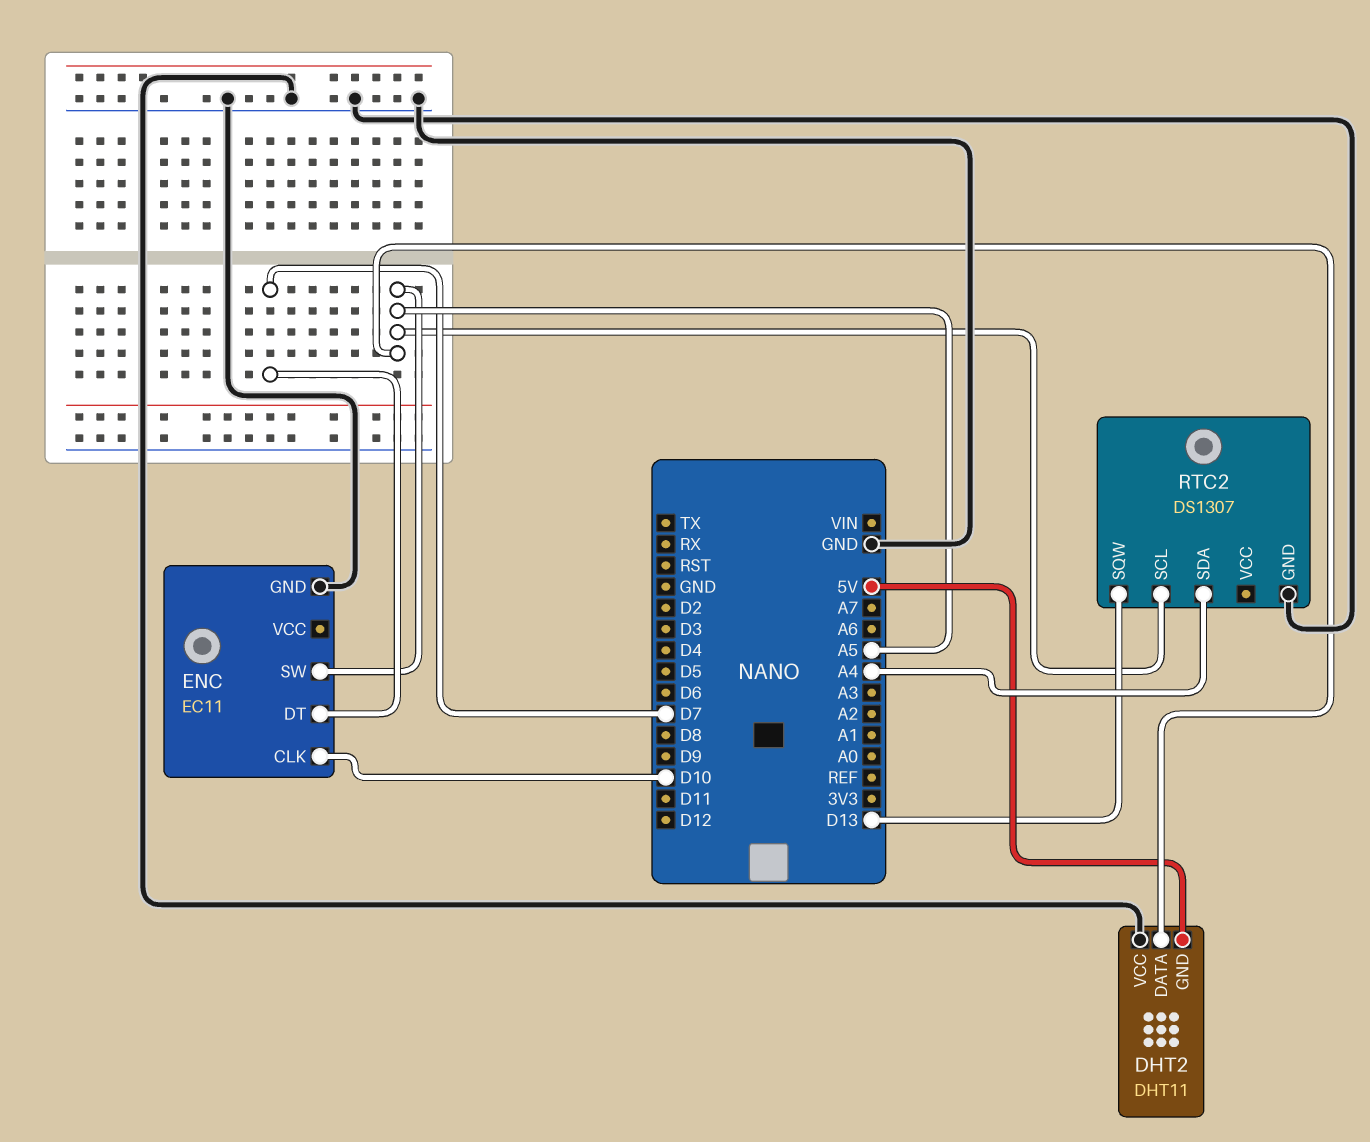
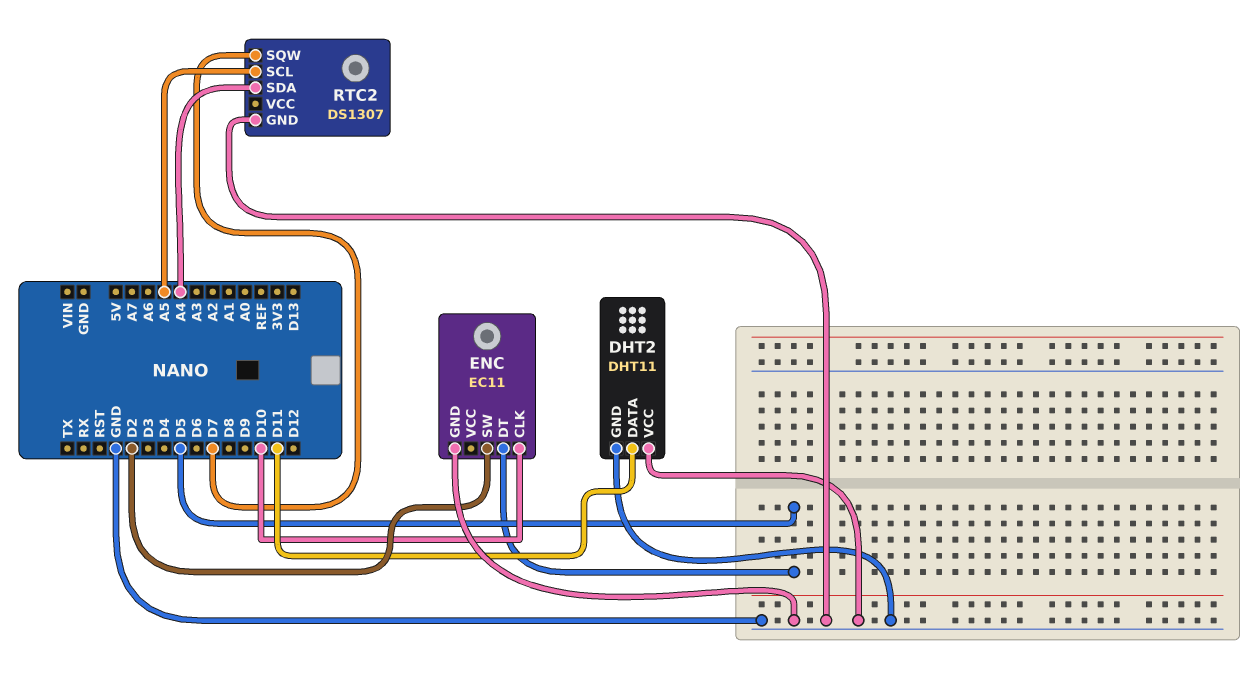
DHT2 pin DATA: A5 -> D11
DHT2 pin GND: 5V -> GND
ENC pin DT: D7 -> D5
ENC pin SW: A5 -> D2
RTC2 pin SQW: D13 -> D7

